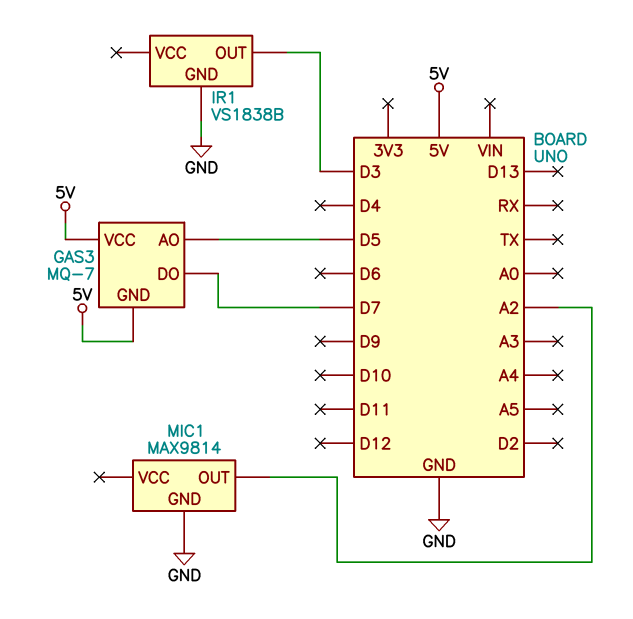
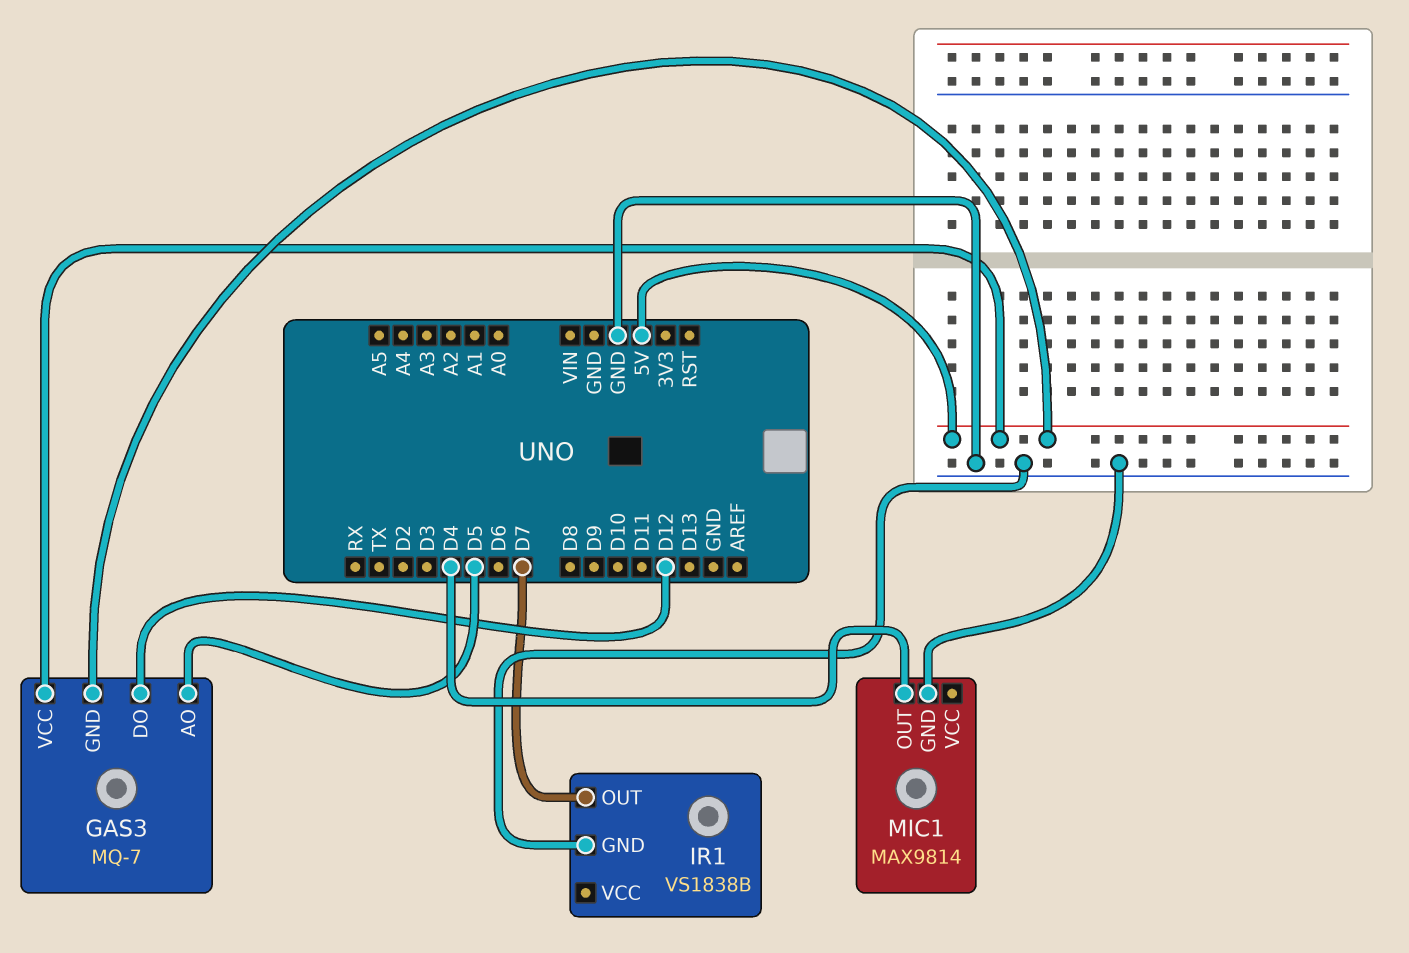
GAS3 pin DO: D7 -> D12
IR1 pin OUT: D3 -> D7
MIC1 pin OUT: A2 -> D4

